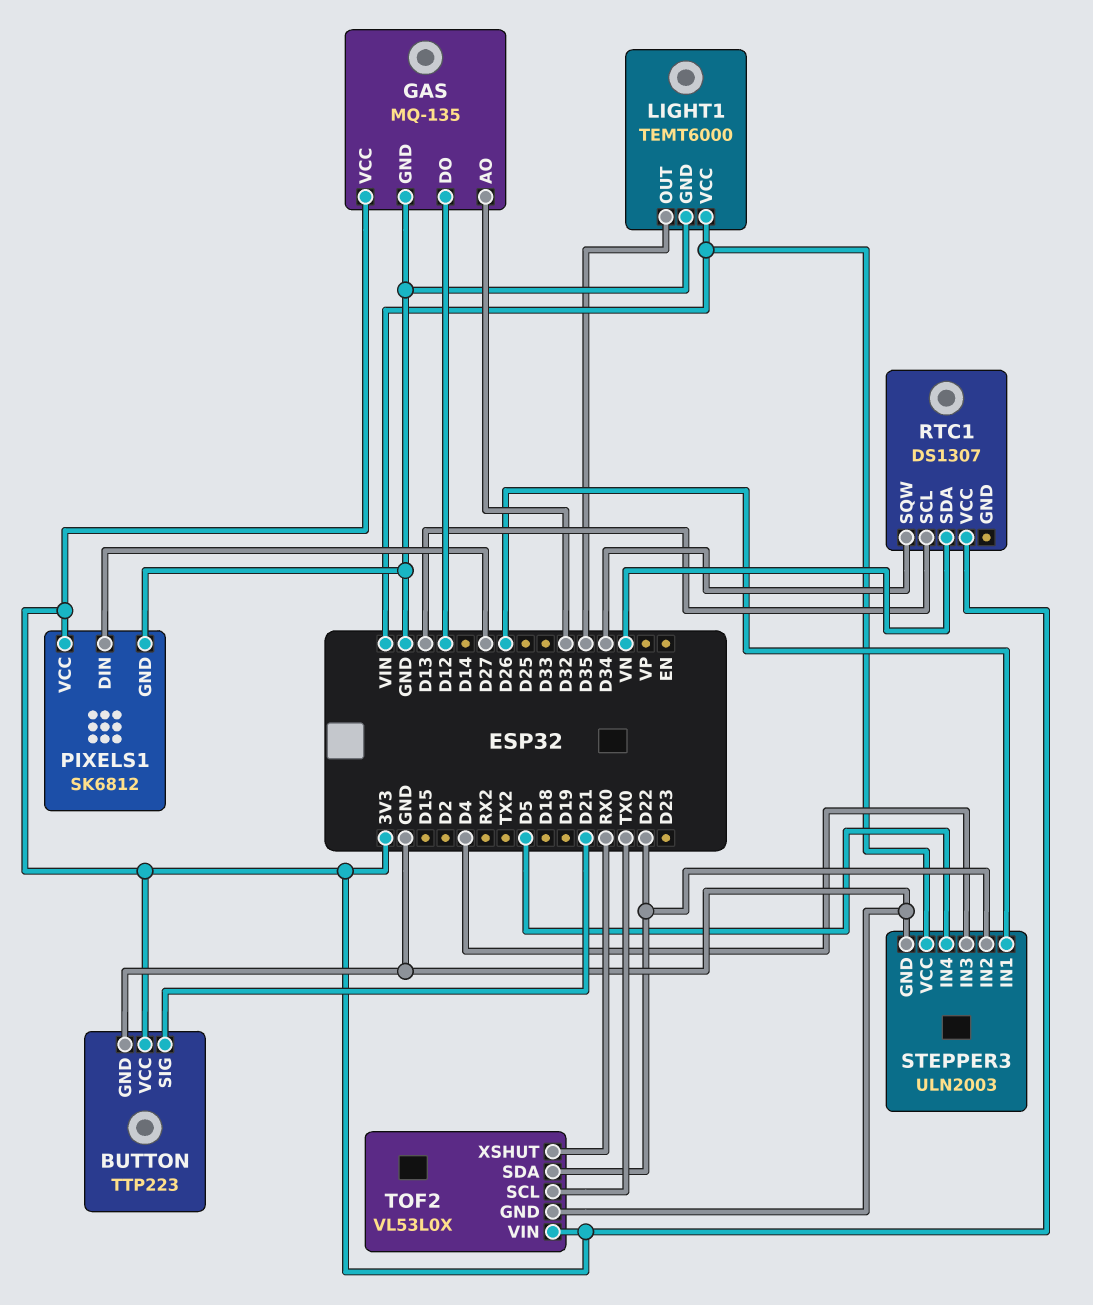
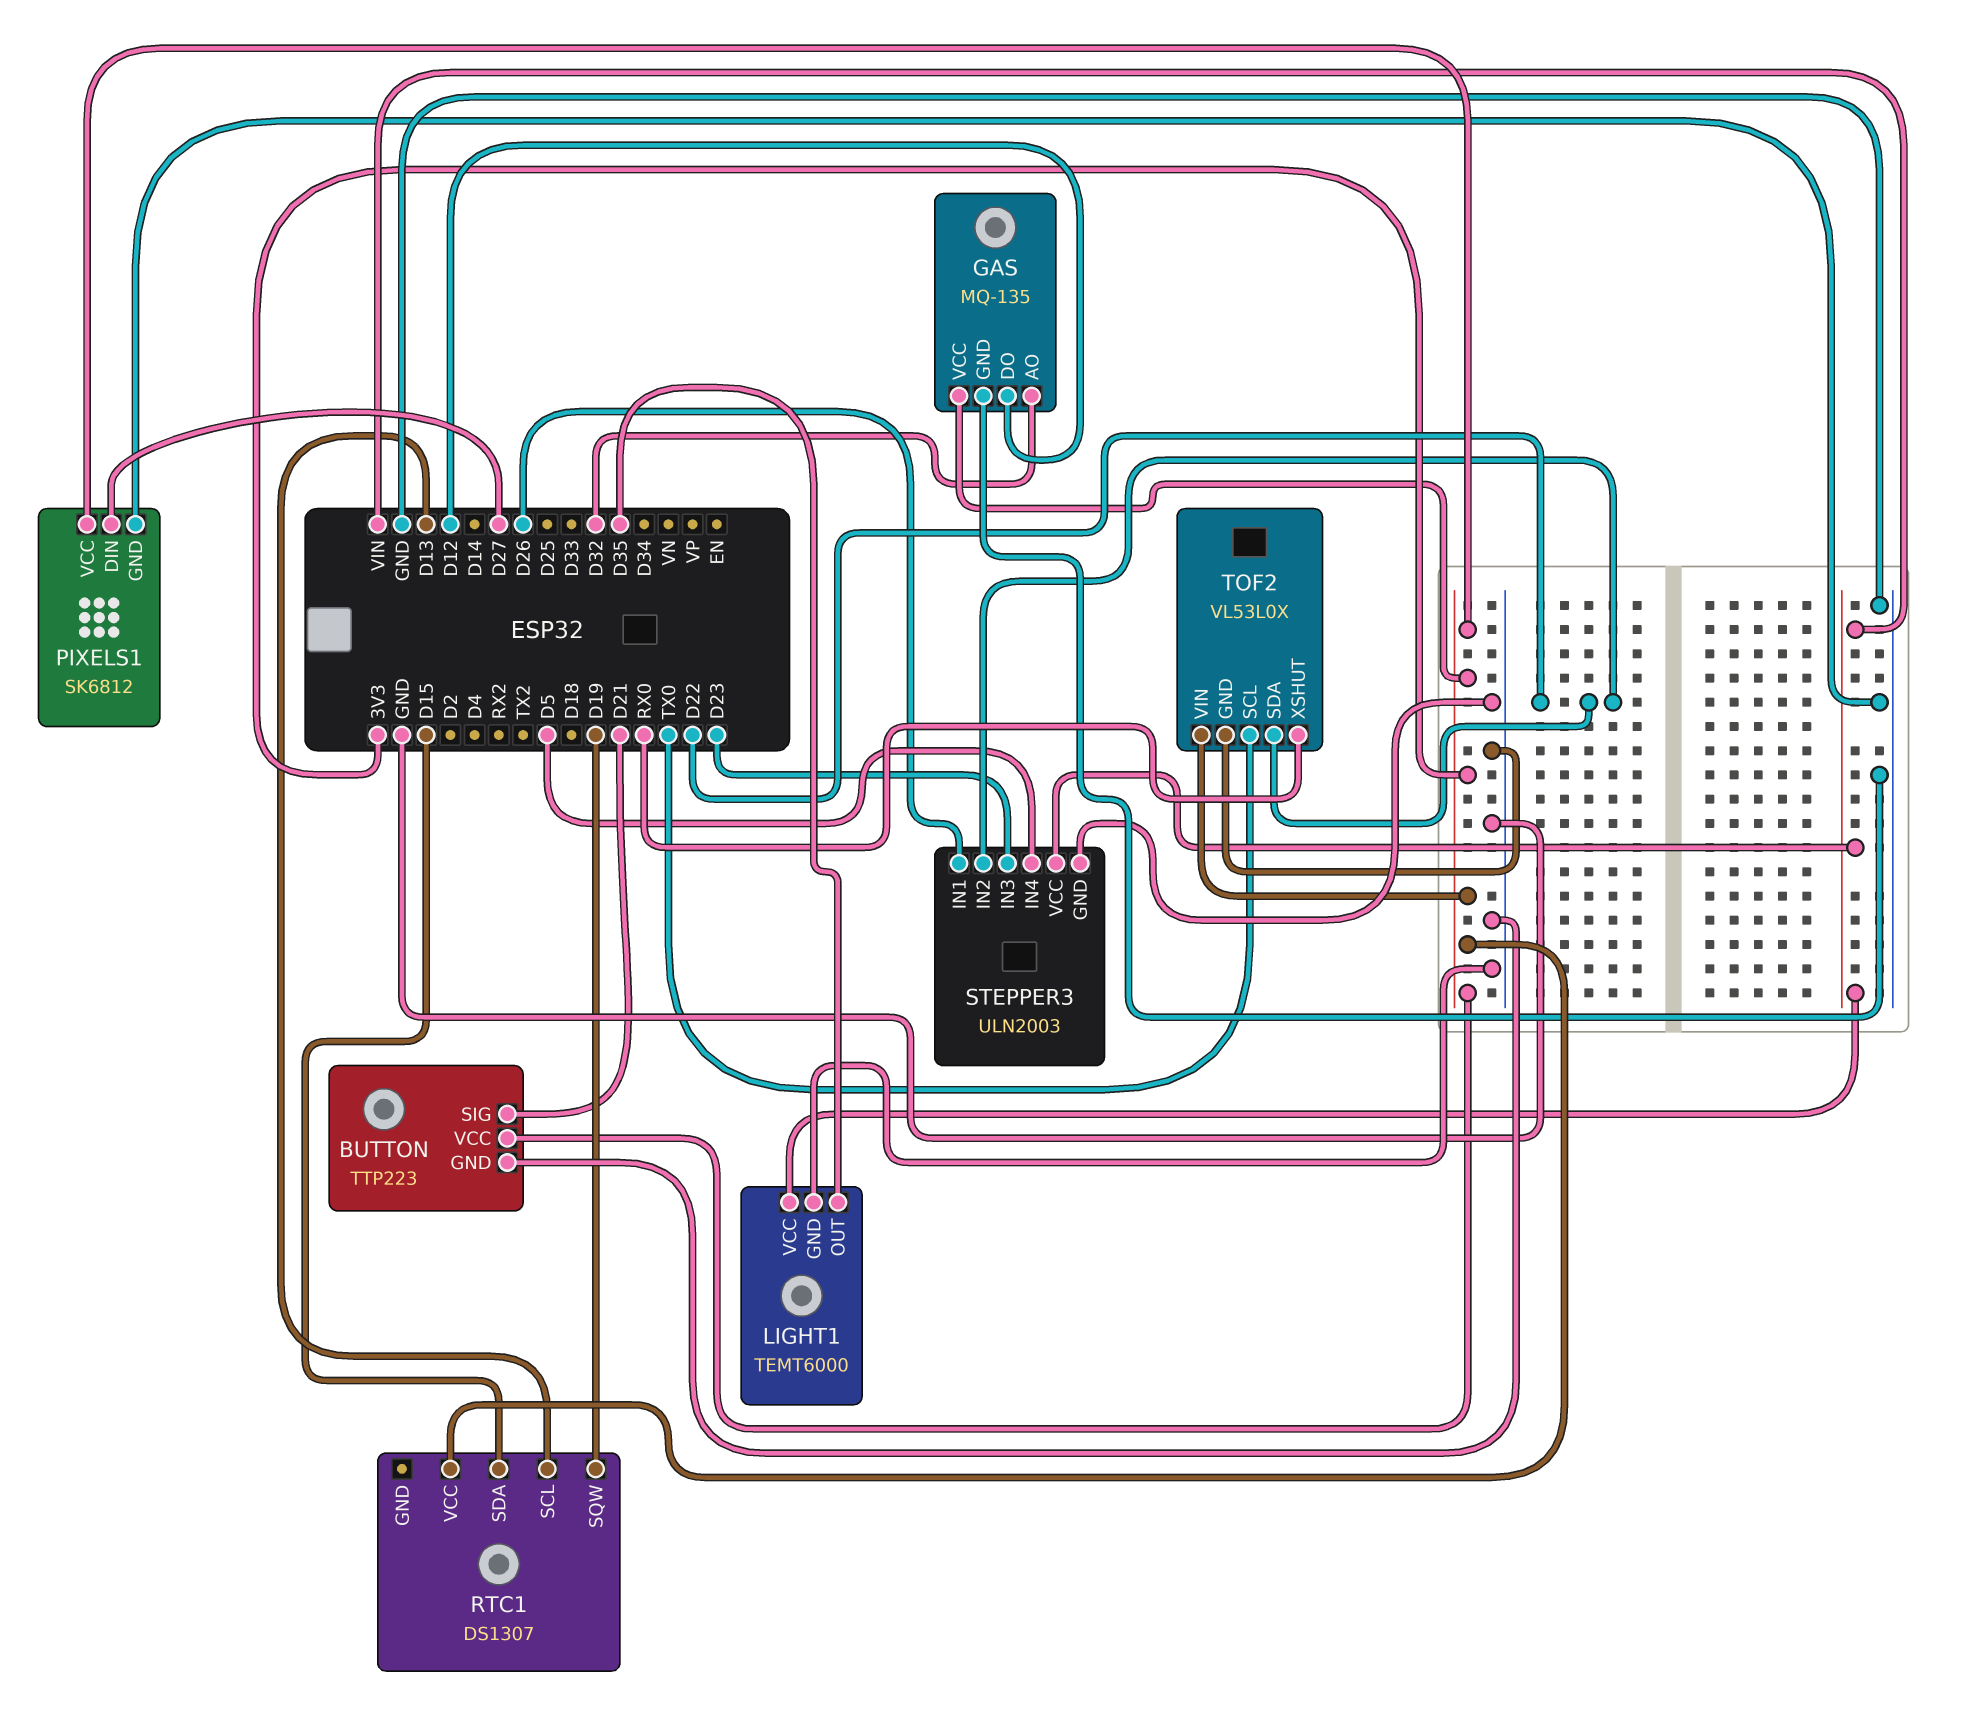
RTC1 pin SDA: VN -> D15
RTC1 pin SQW: D34 -> D19
STEPPER3 pin IN3: D4 -> D23

